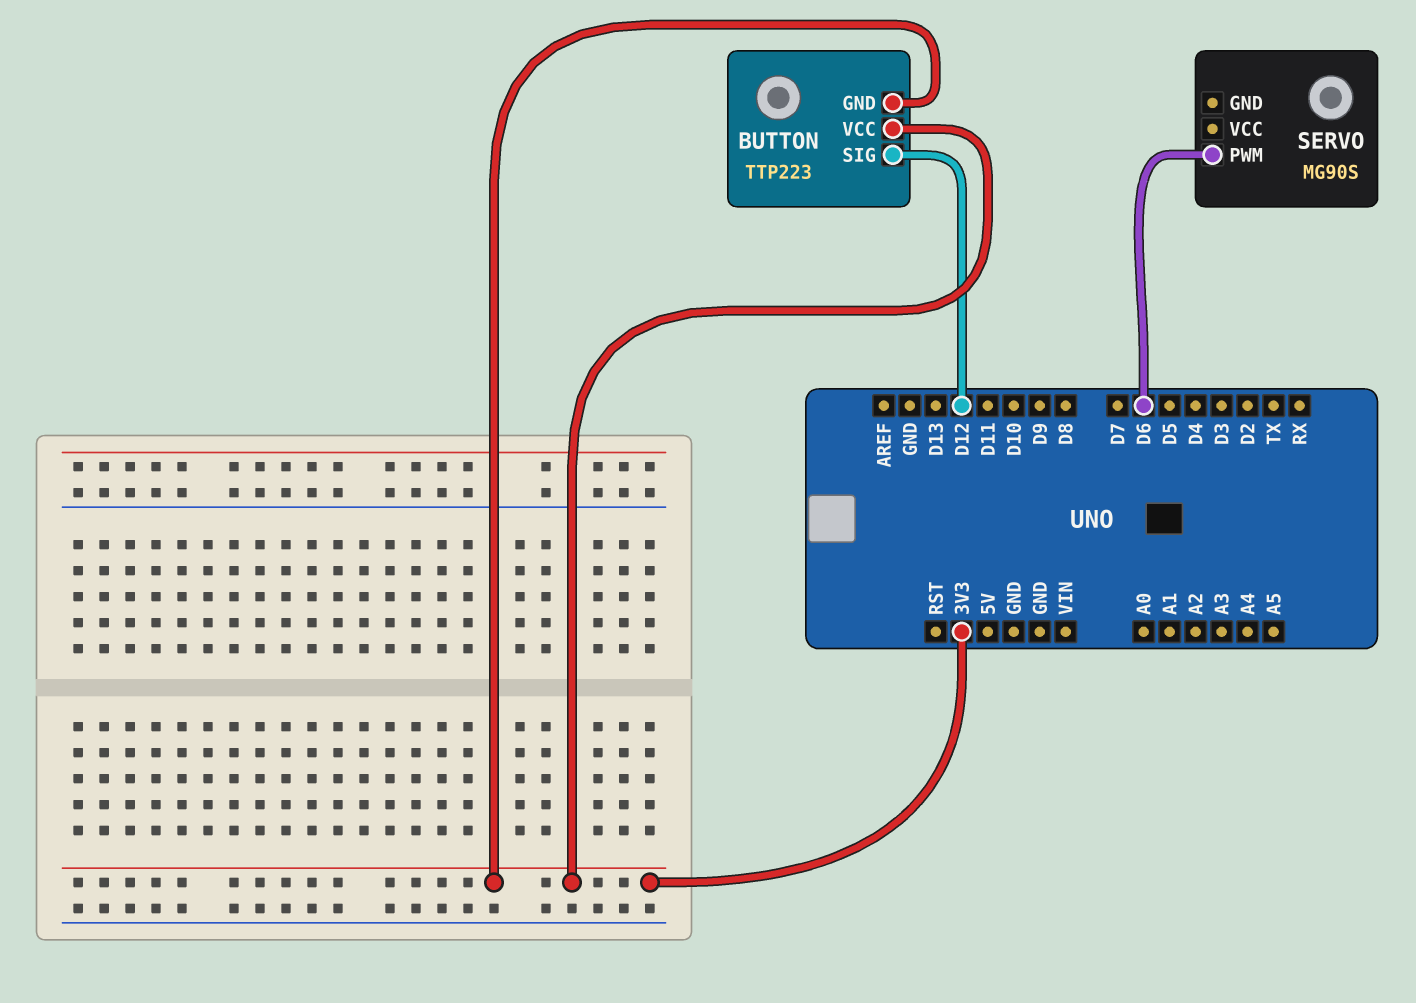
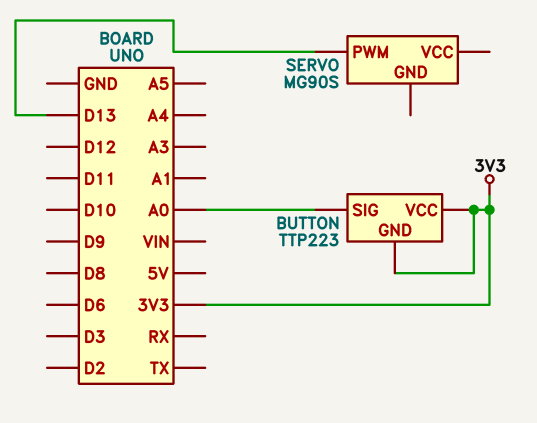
BUTTON pin SIG: D12 -> A0
SERVO pin PWM: D6 -> D13

